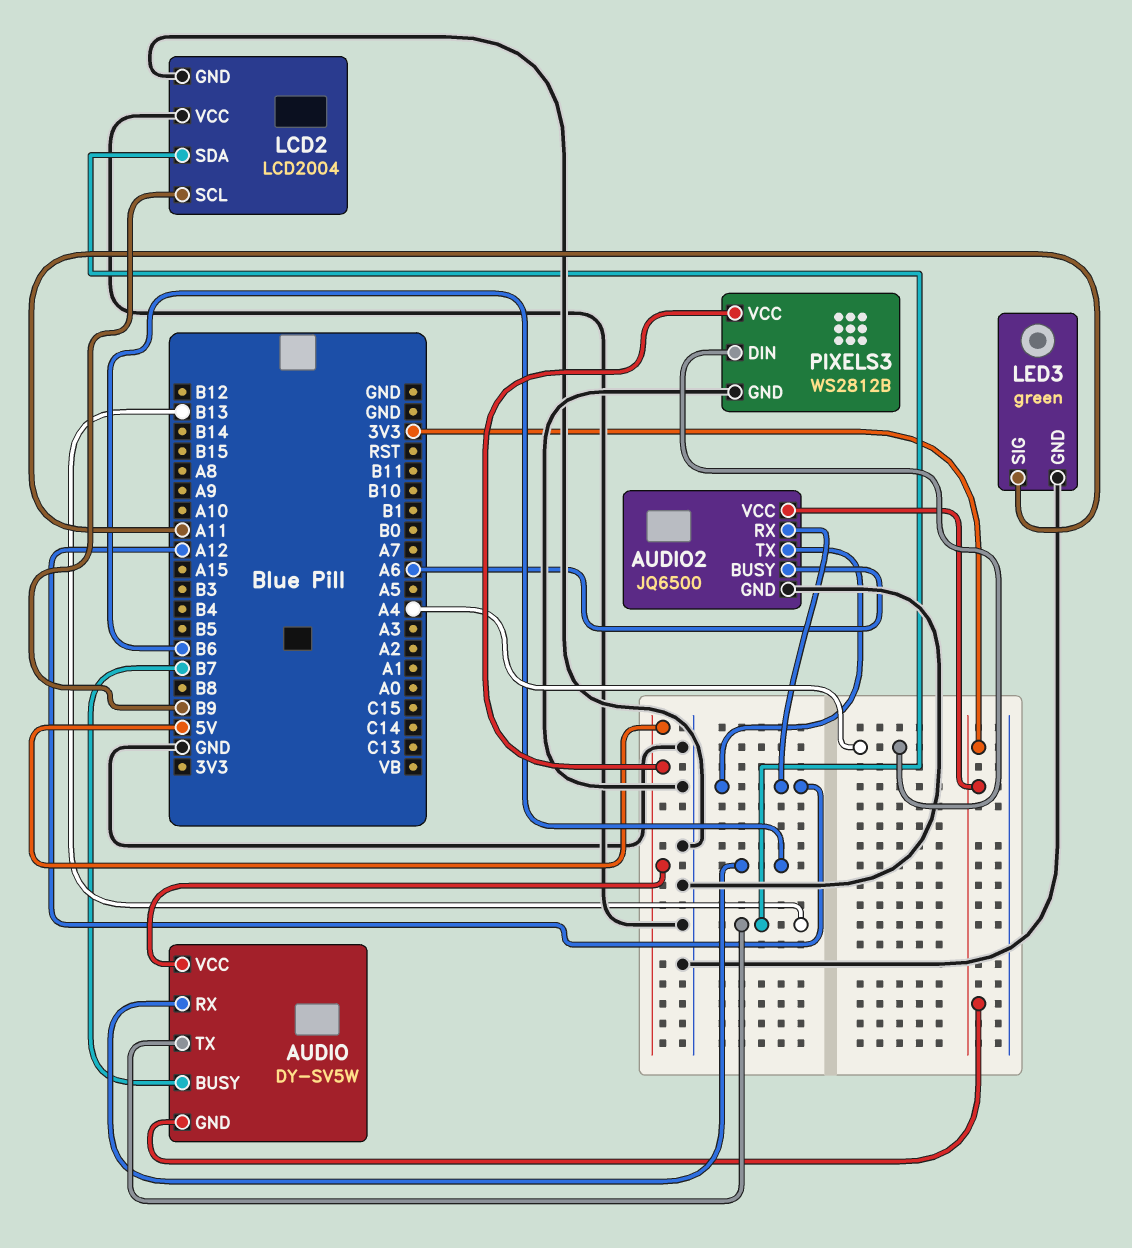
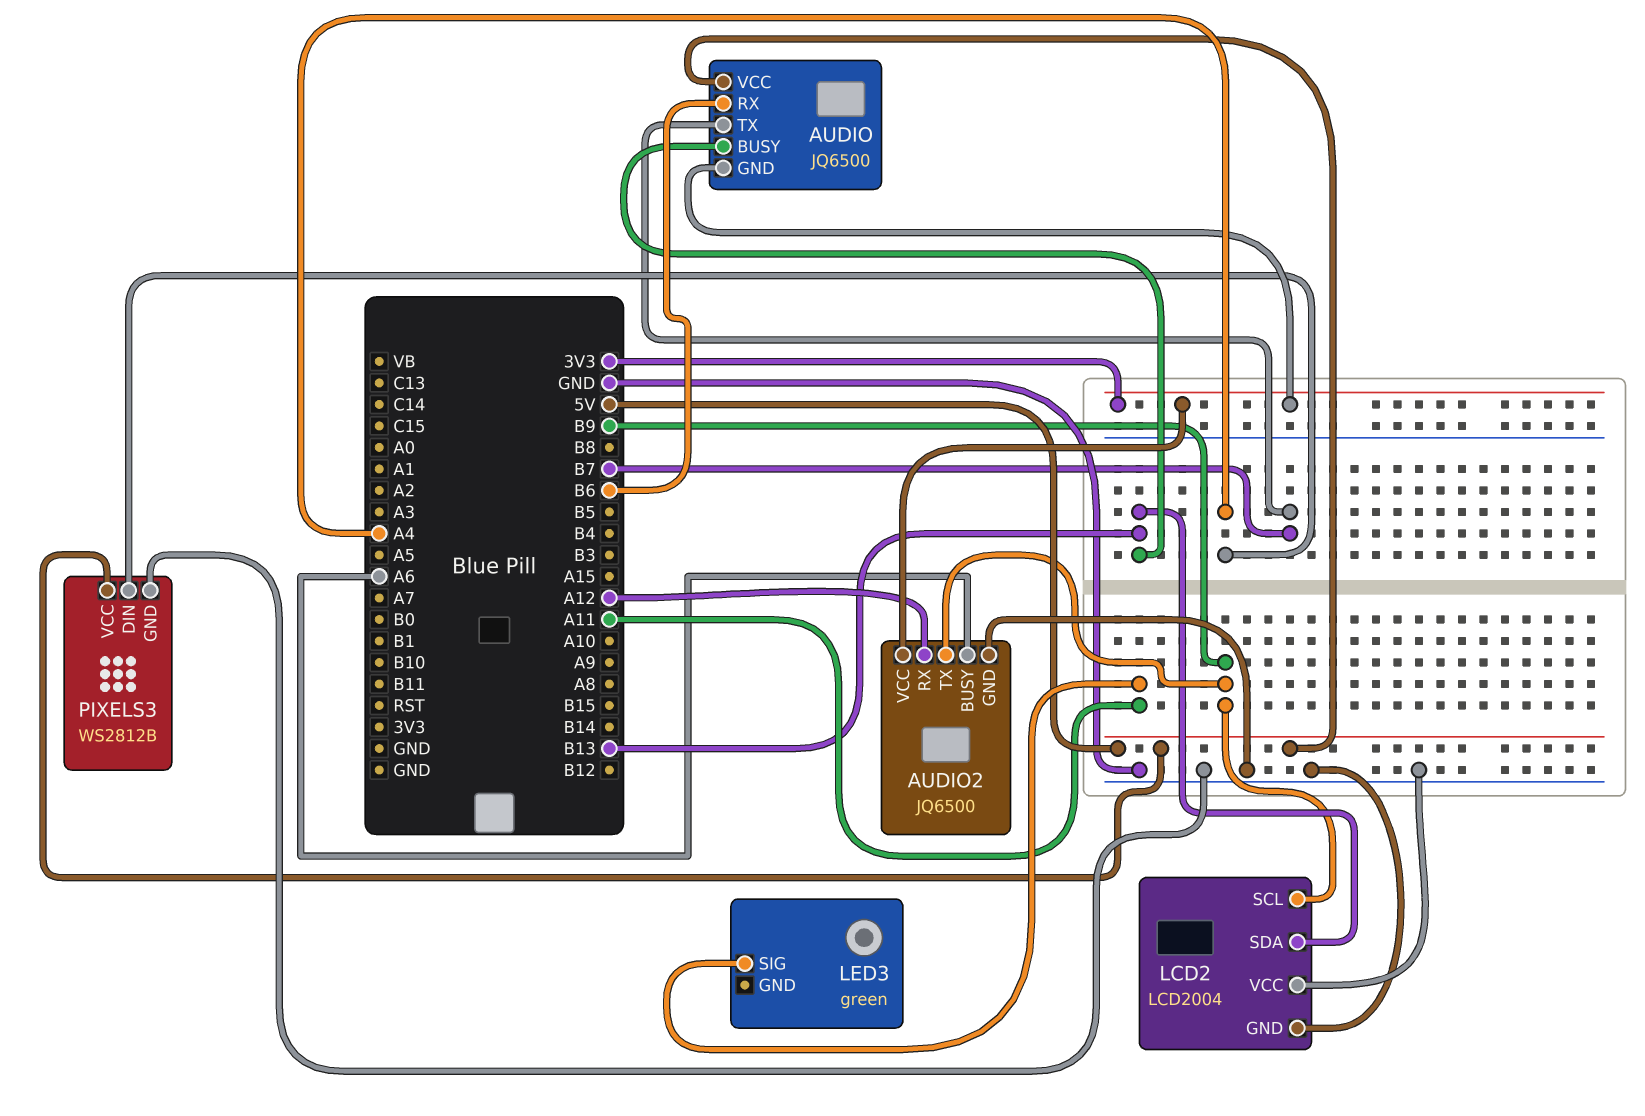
AUDIO: DY-SV5W -> JQ6500
AUDIO pin BUSY: B7 -> B13
AUDIO pin TX: B13 -> B7
AUDIO2 pin TX: A12 -> B9
LED3 pin GND: GND -> none

